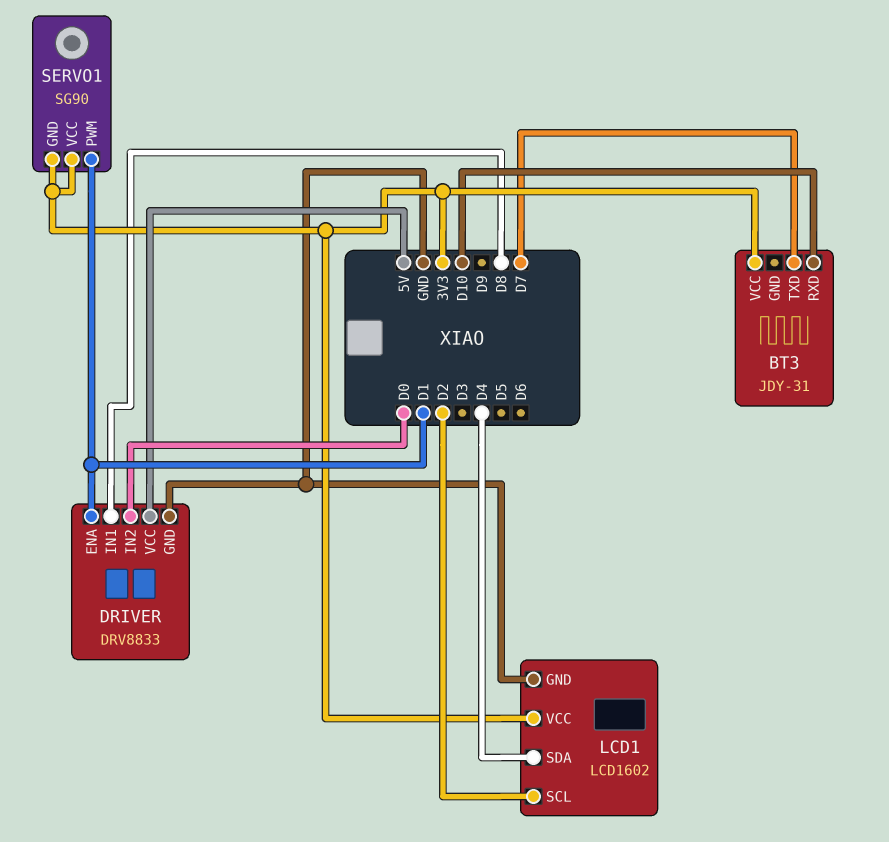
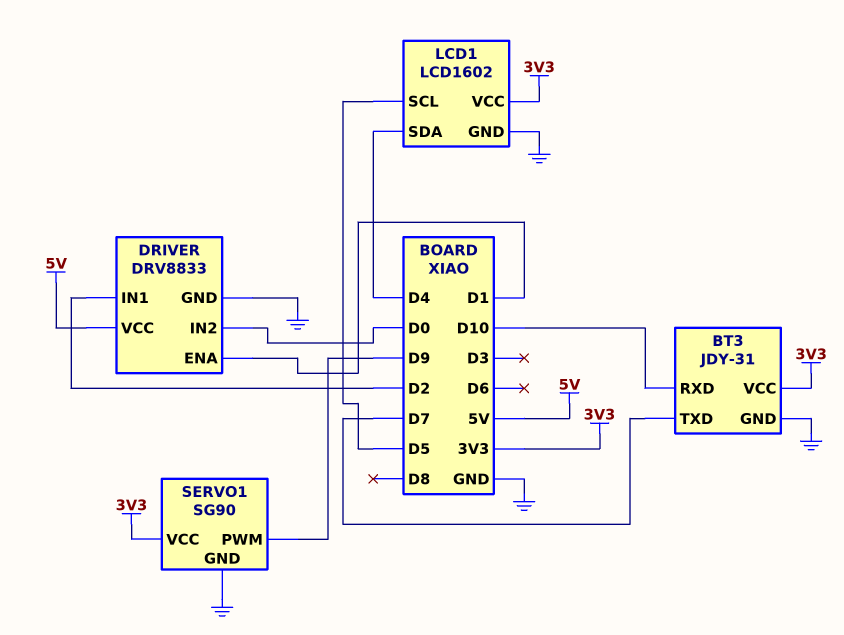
BT3 pin GND: none -> GND
DRIVER pin IN1: D8 -> D2
LCD1 pin SCL: D2 -> D5
SERVO1 pin GND: 3V3 -> GND
SERVO1 pin PWM: D1 -> D9

